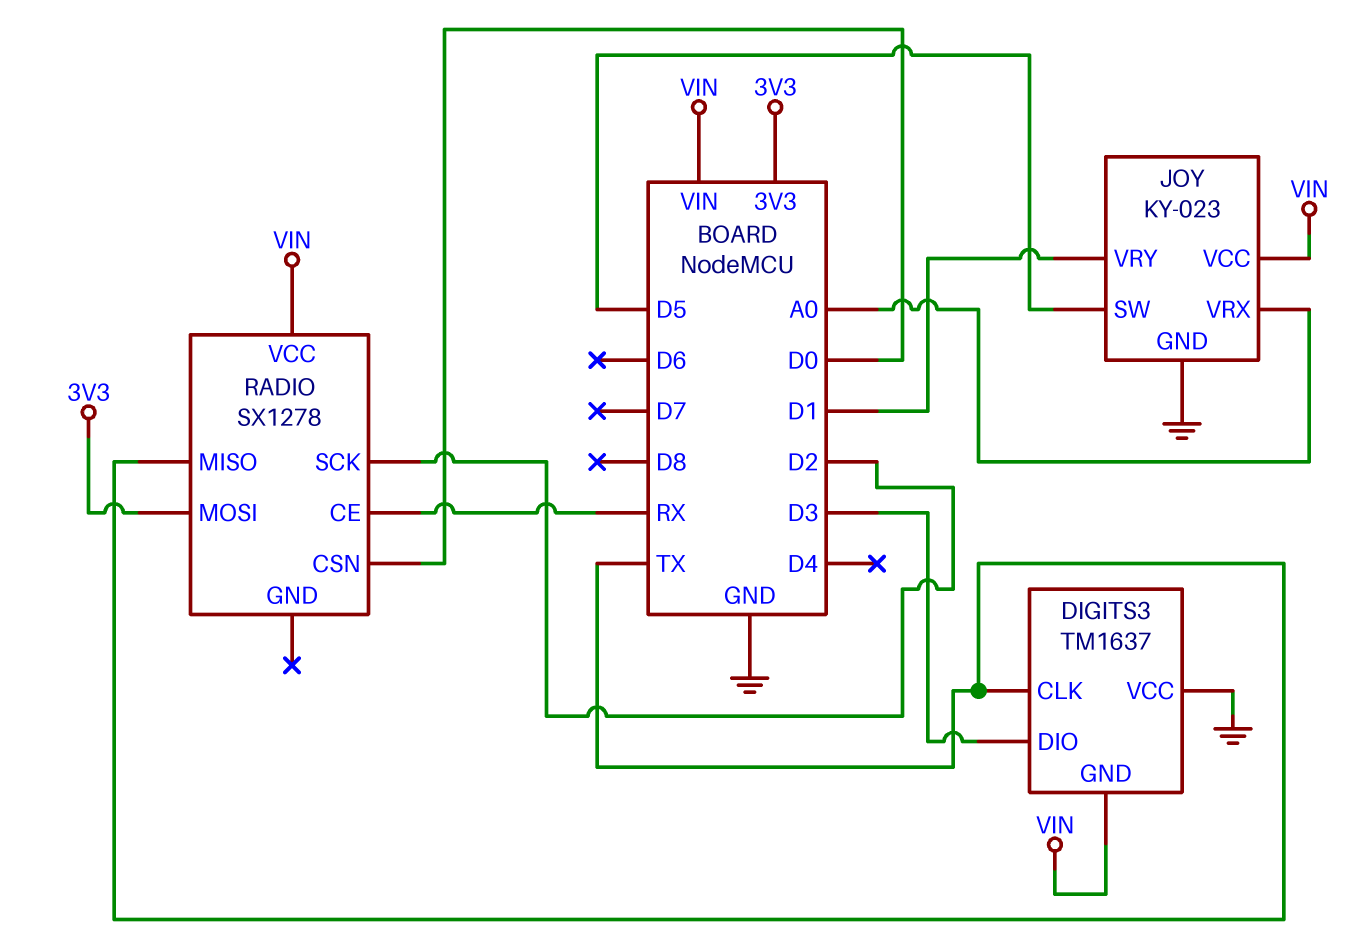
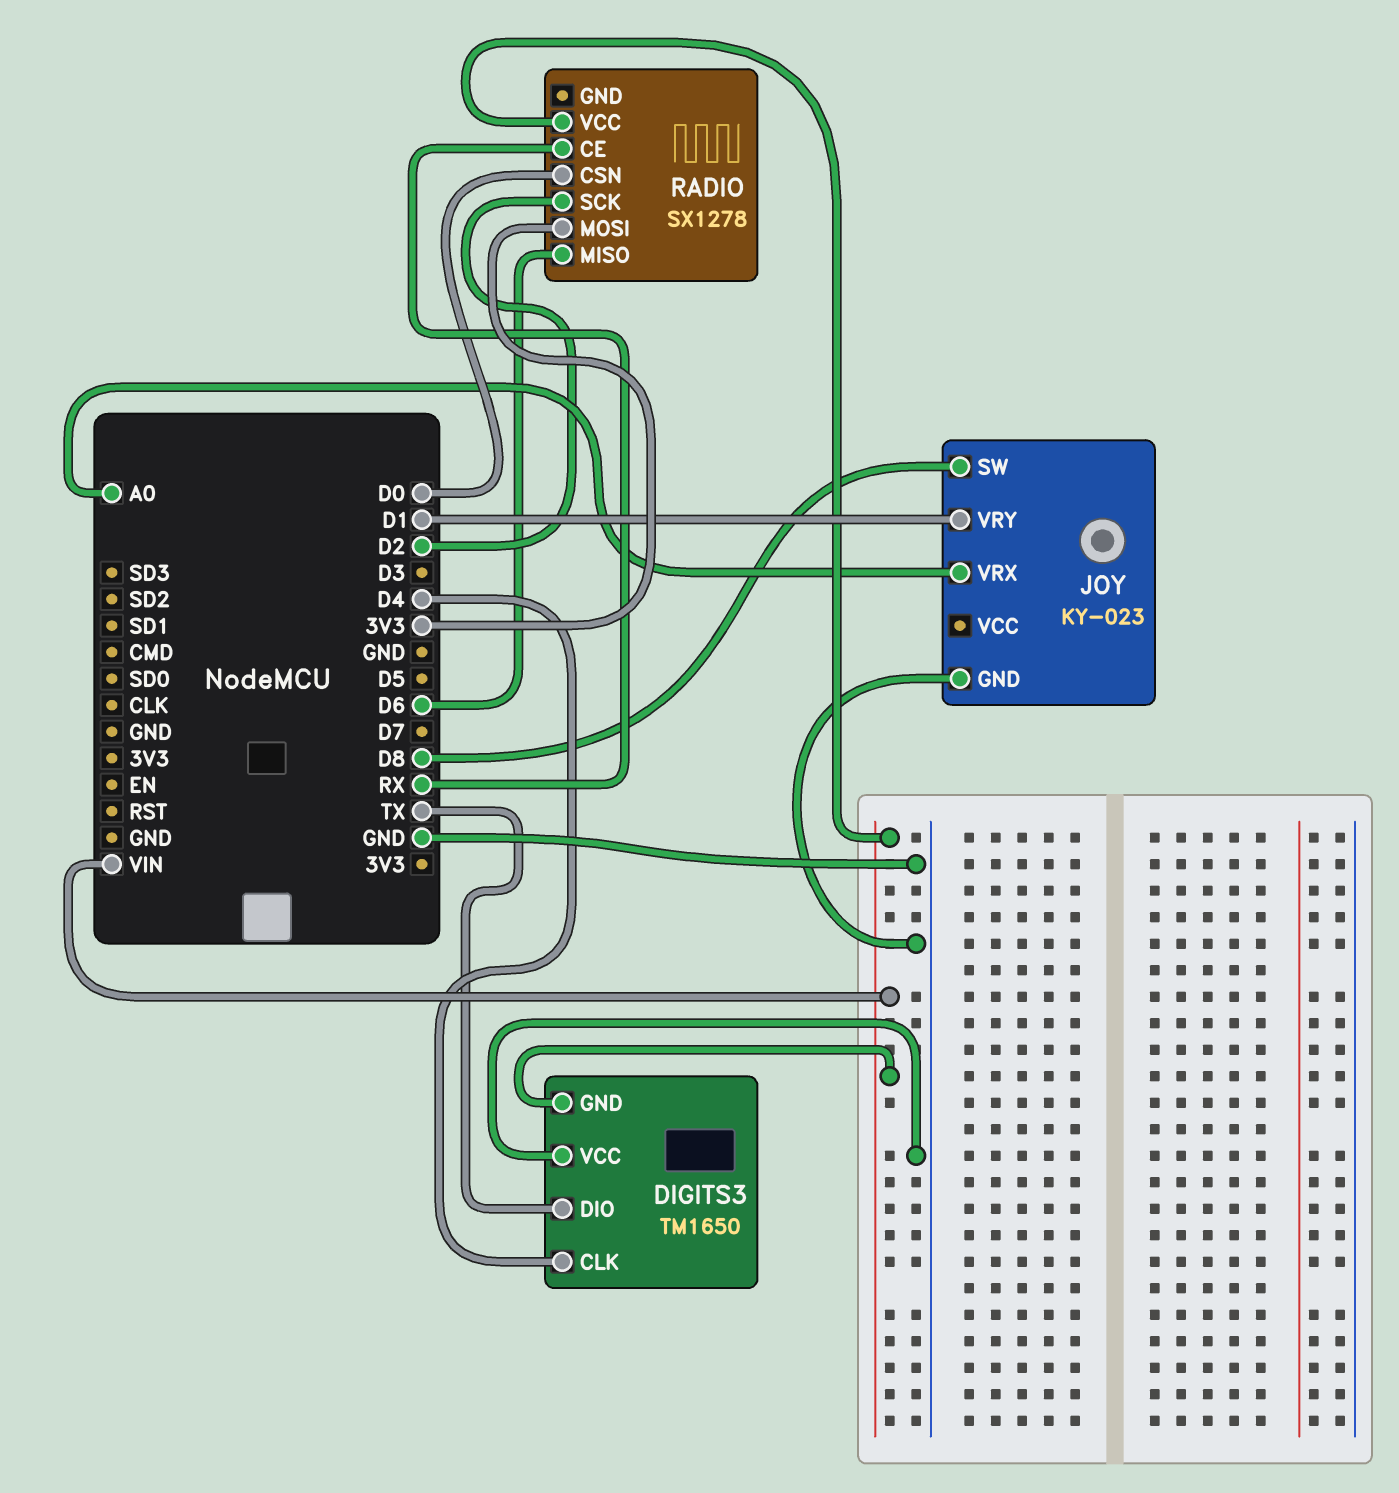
DIGITS3: TM1637 -> TM1650
DIGITS3 pin CLK: TX -> D4
DIGITS3 pin DIO: D3 -> TX
JOY pin SW: D5 -> D8
JOY pin VCC: VIN -> none
RADIO pin MISO: TX -> D6

